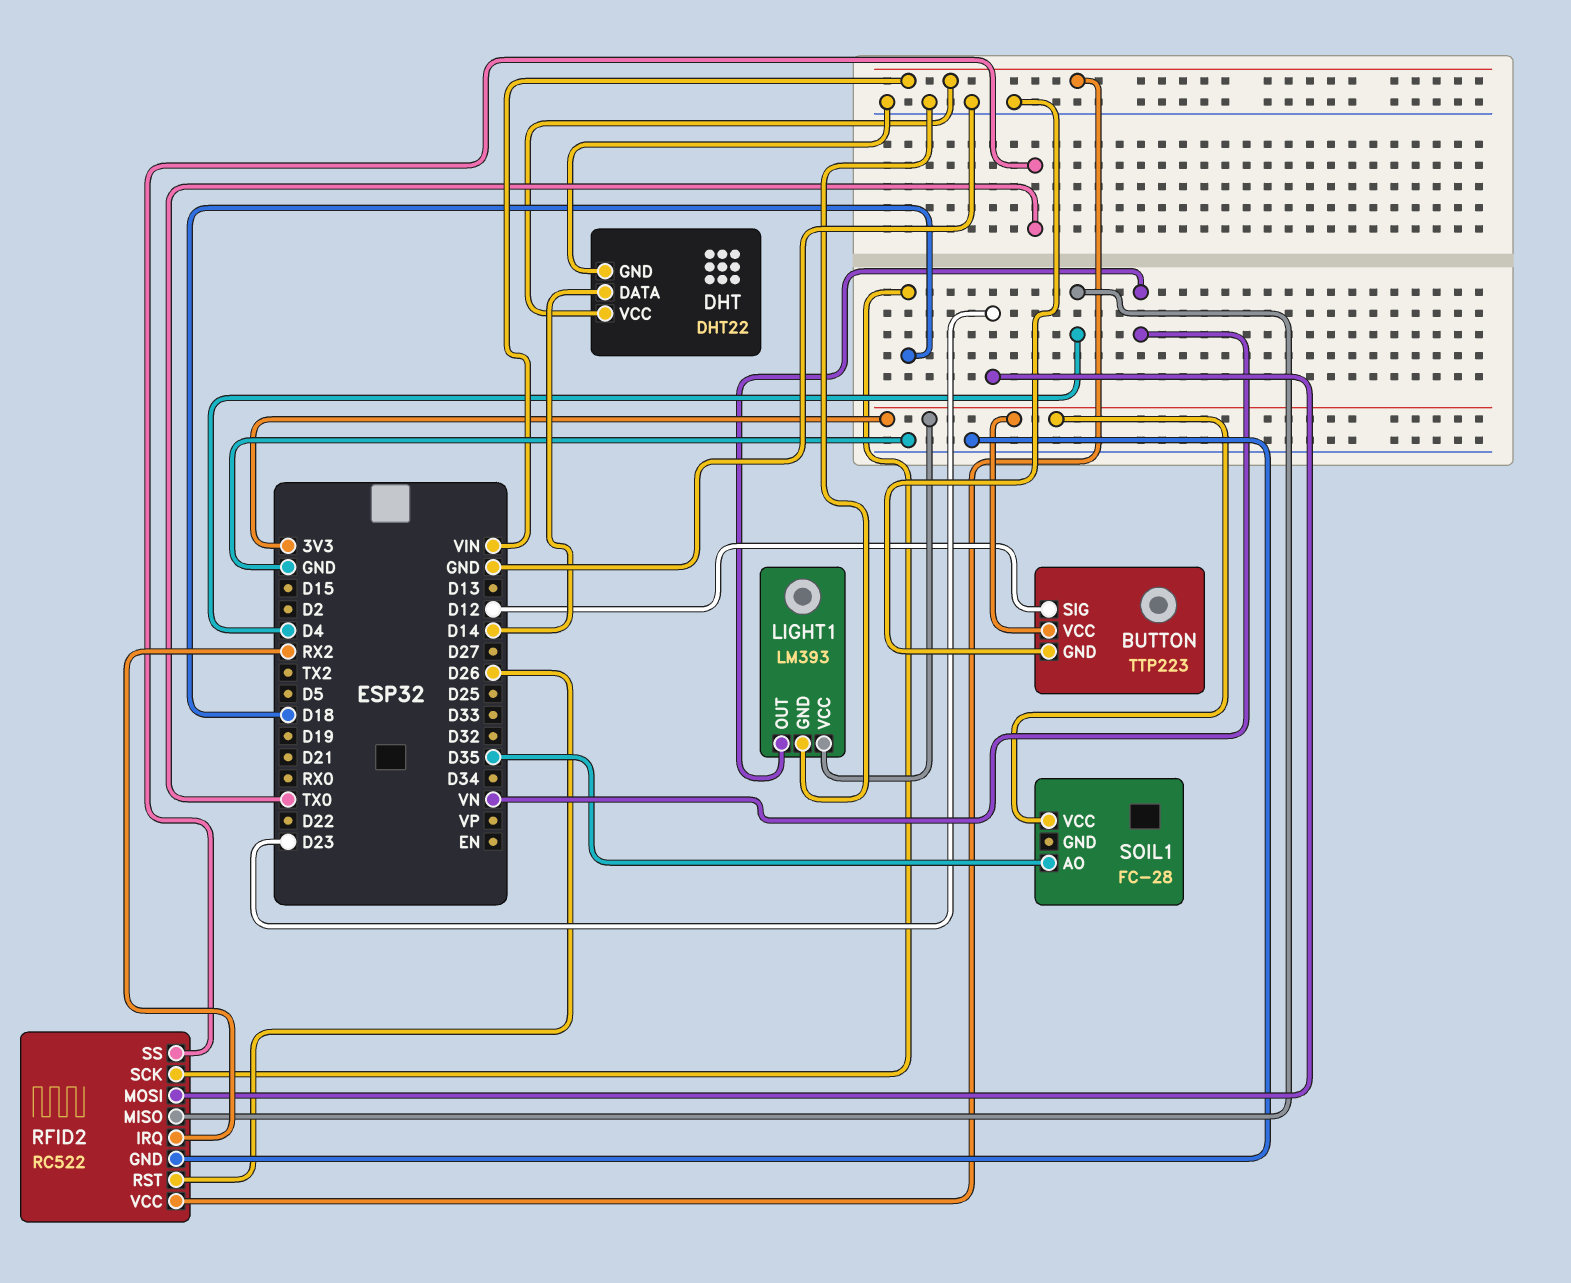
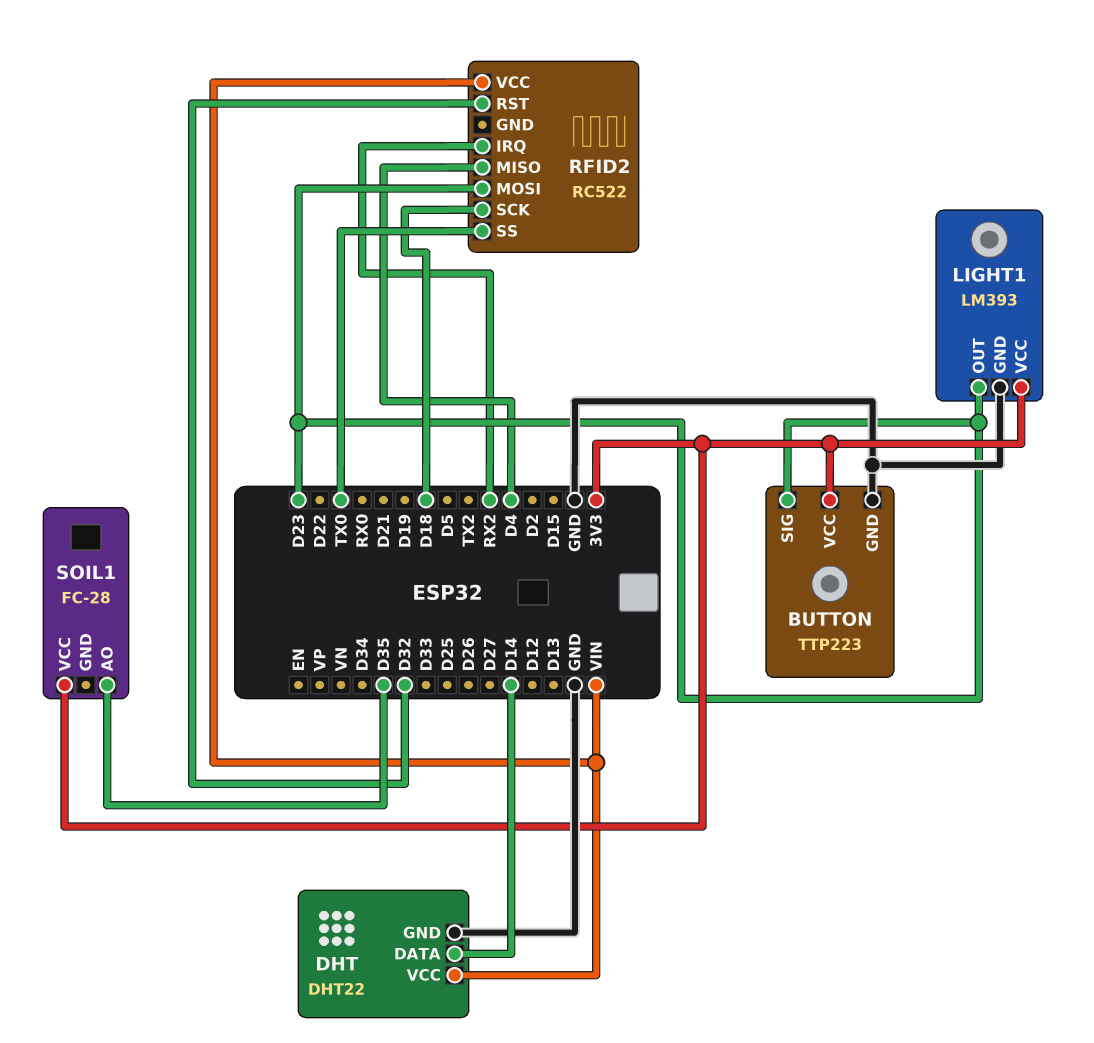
BUTTON pin SIG: D12 -> D23
LIGHT1 pin OUT: VN -> D23
RFID2 pin GND: GND -> none
RFID2 pin RST: D26 -> D32

